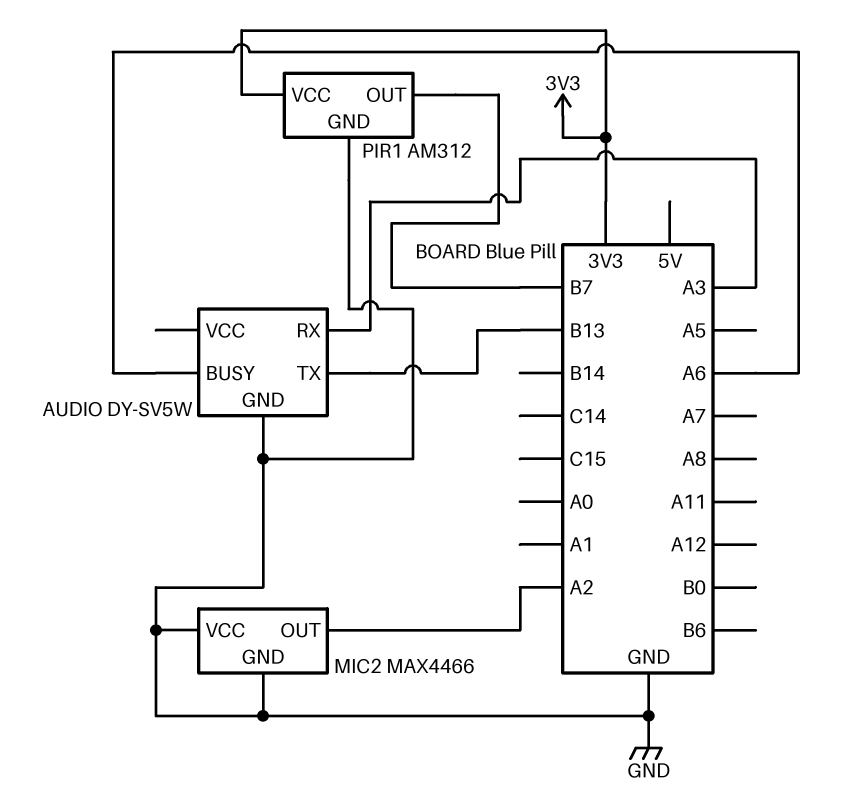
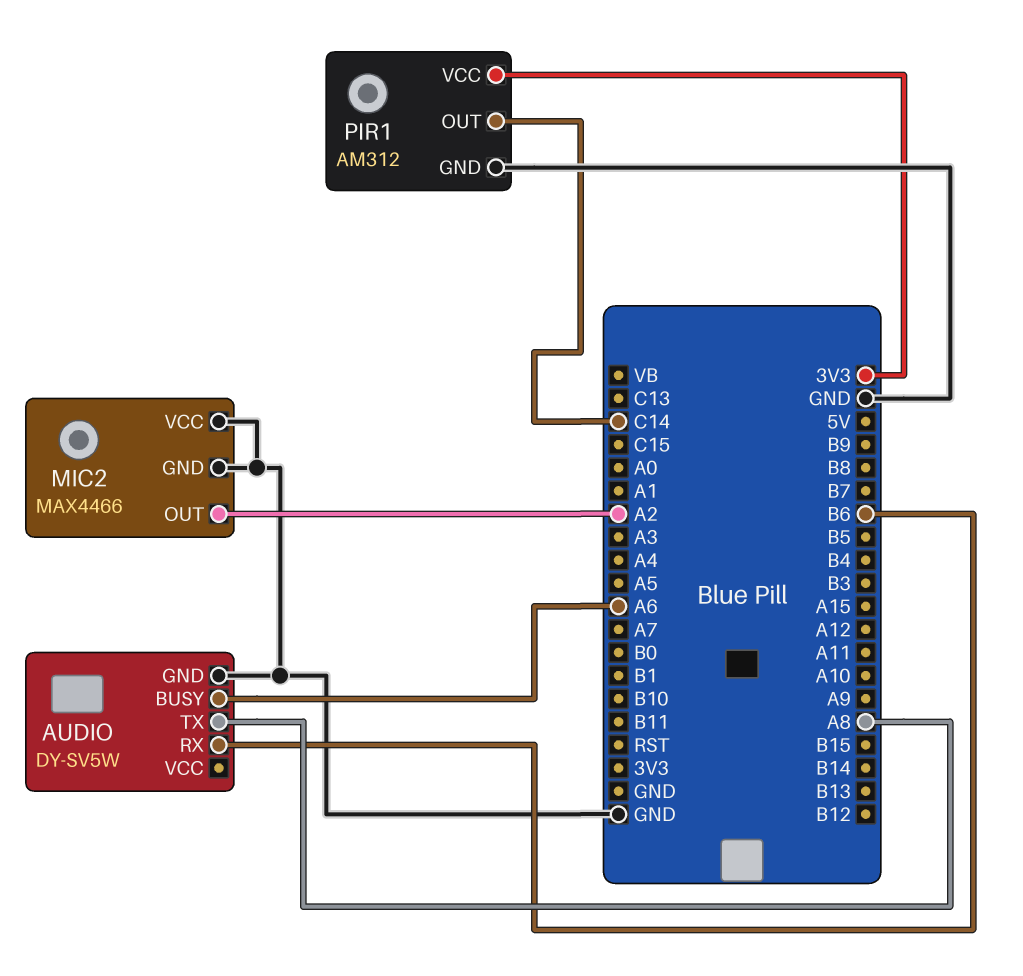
AUDIO pin RX: A3 -> B6
AUDIO pin TX: B13 -> A8
PIR1 pin OUT: B7 -> C14

